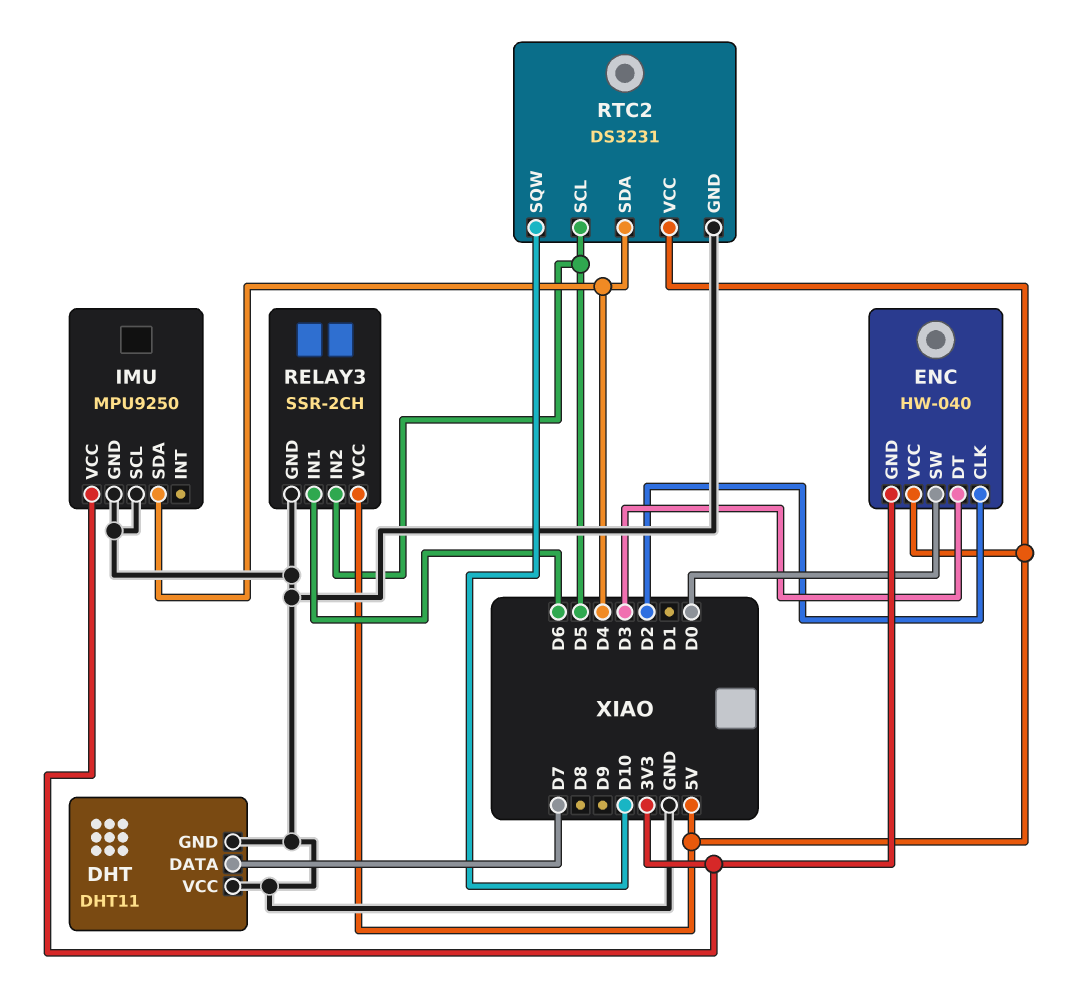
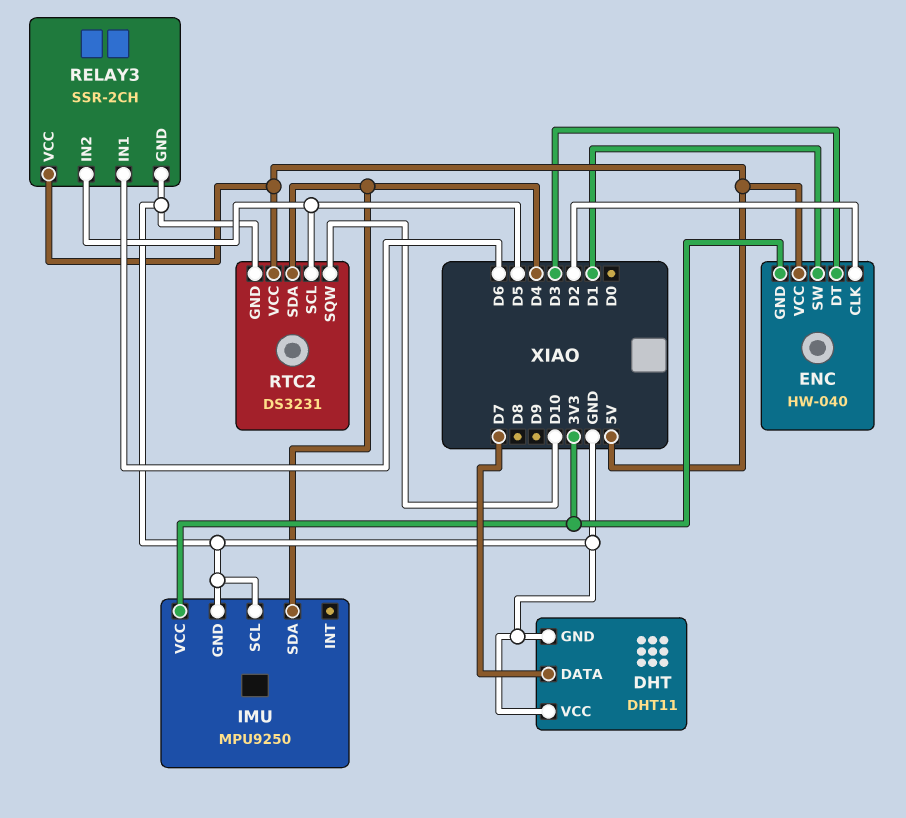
ENC pin SW: D0 -> D1

